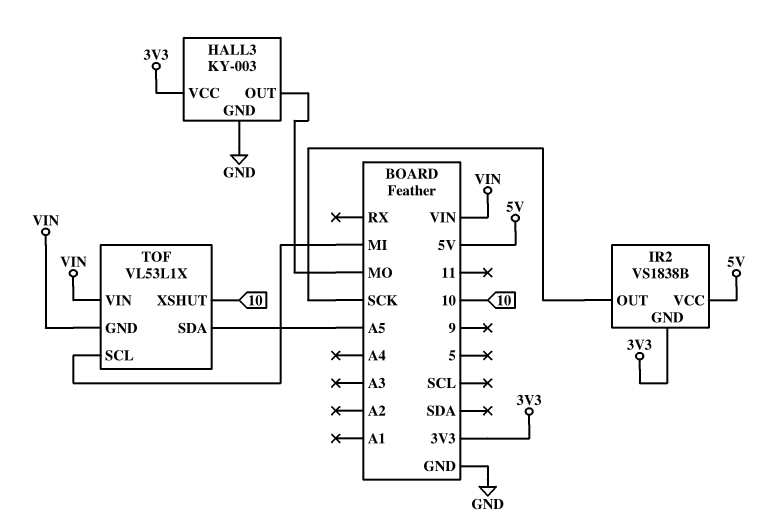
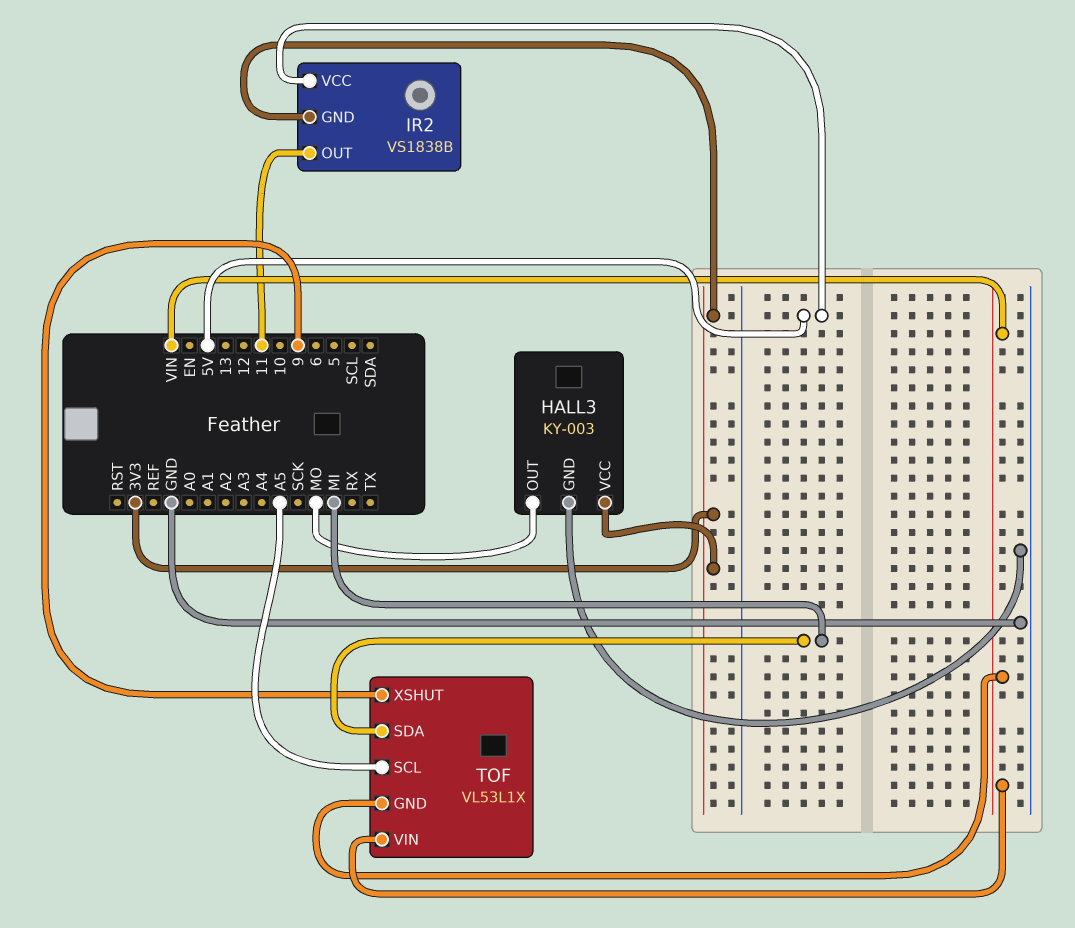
IR2 pin OUT: SCK -> 11
TOF pin SCL: MI -> A5
TOF pin SDA: A5 -> MI
TOF pin XSHUT: 10 -> 9

